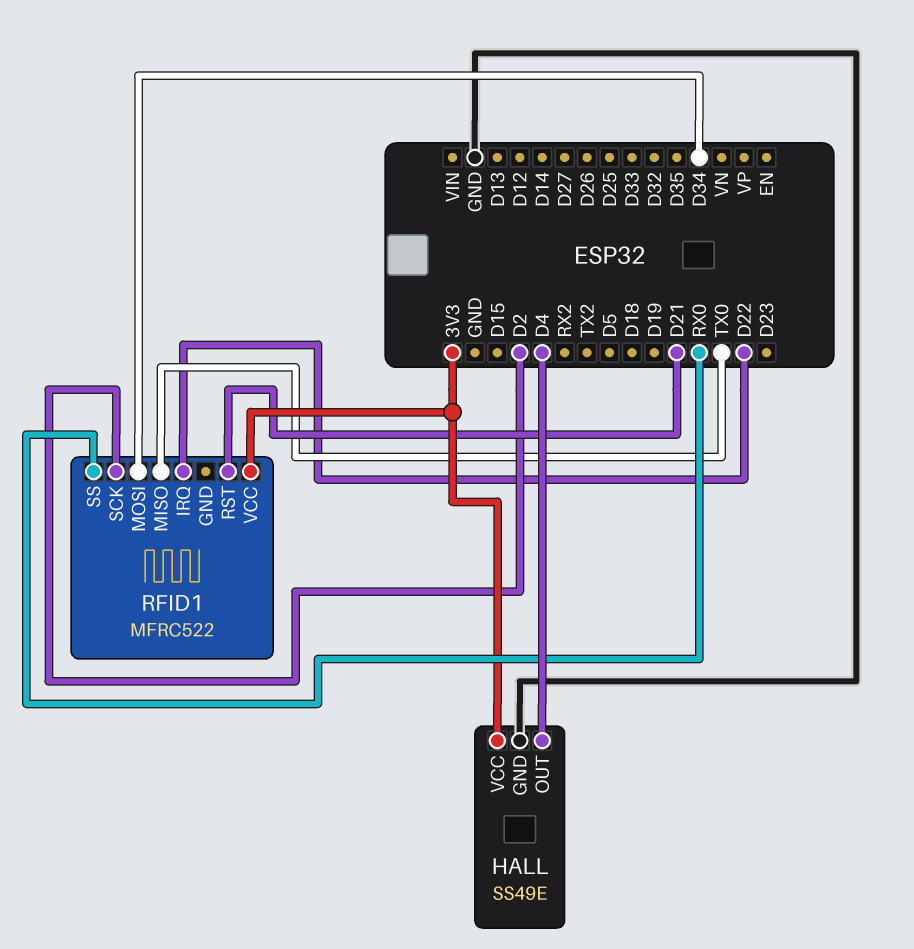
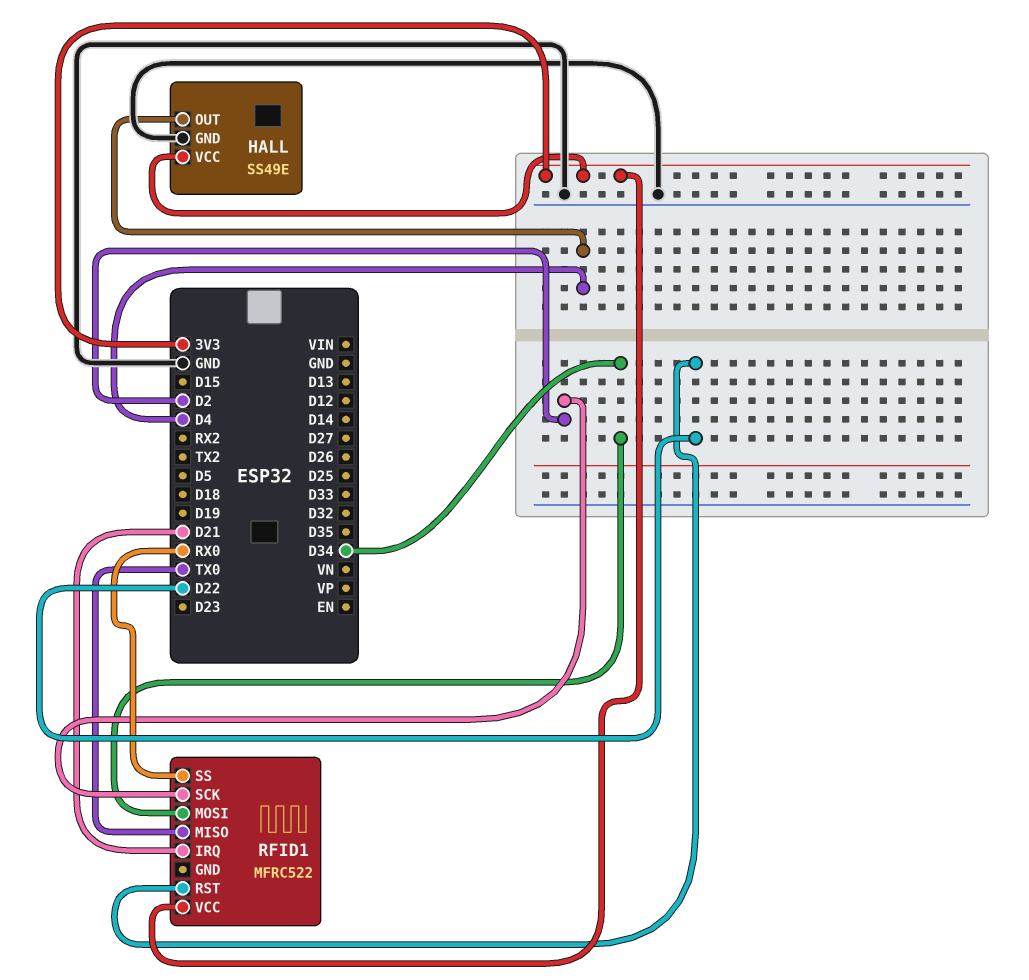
RFID1 pin IRQ: D22 -> D21
RFID1 pin RST: D21 -> D22

